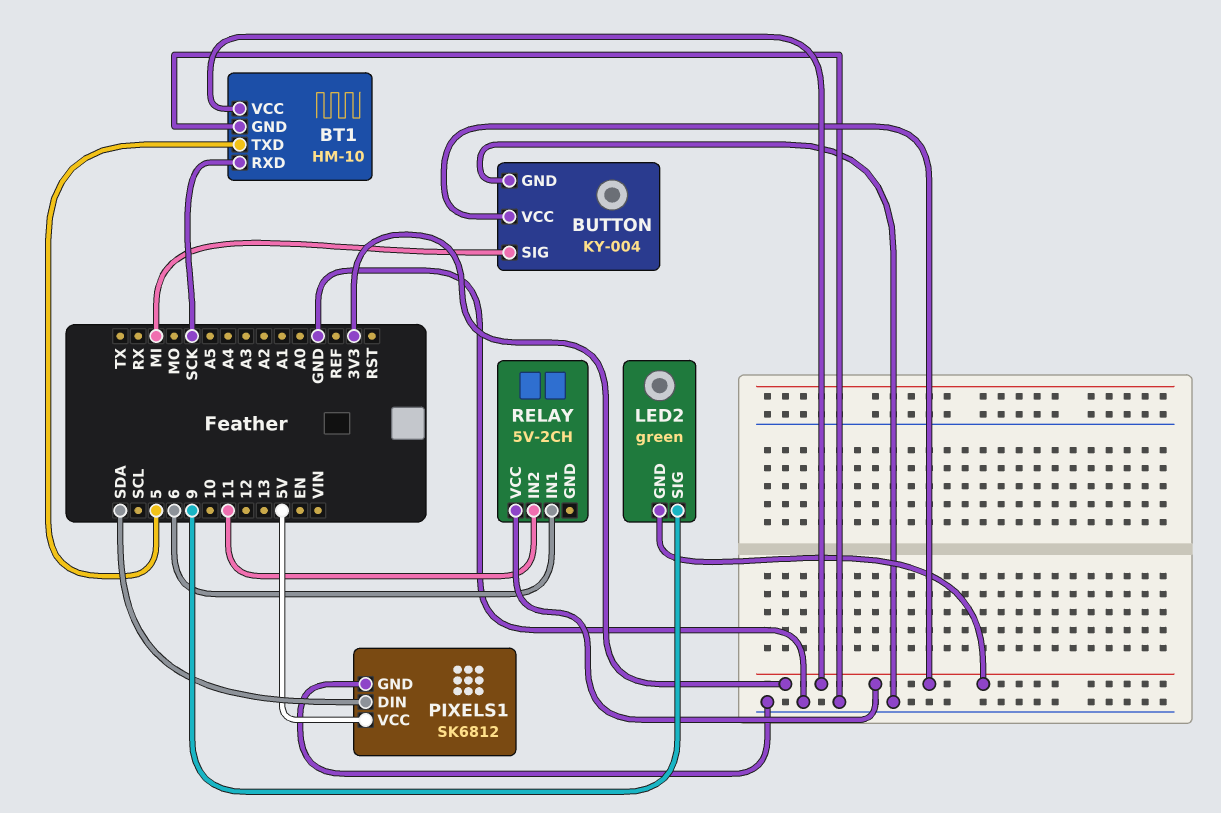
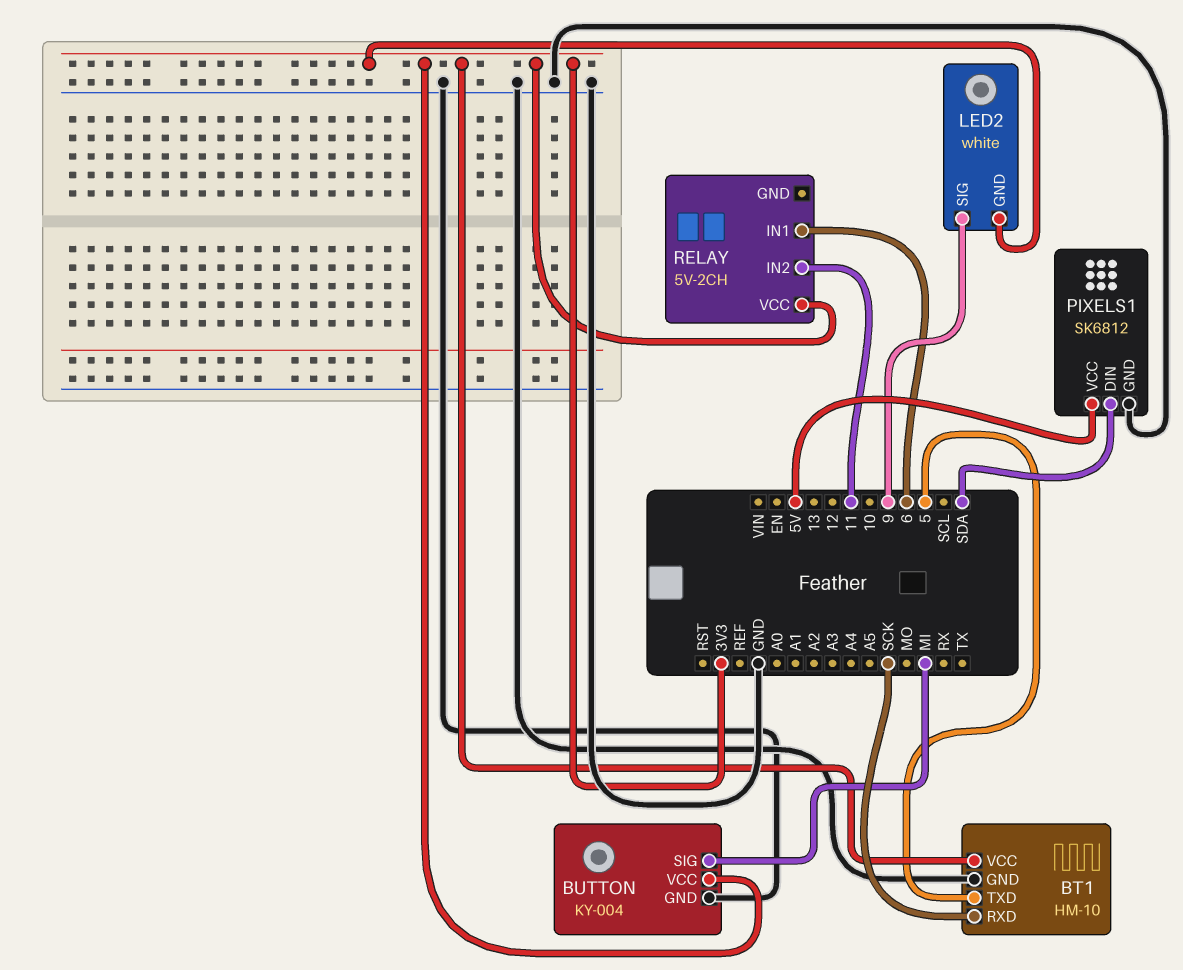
LED2: green -> white

